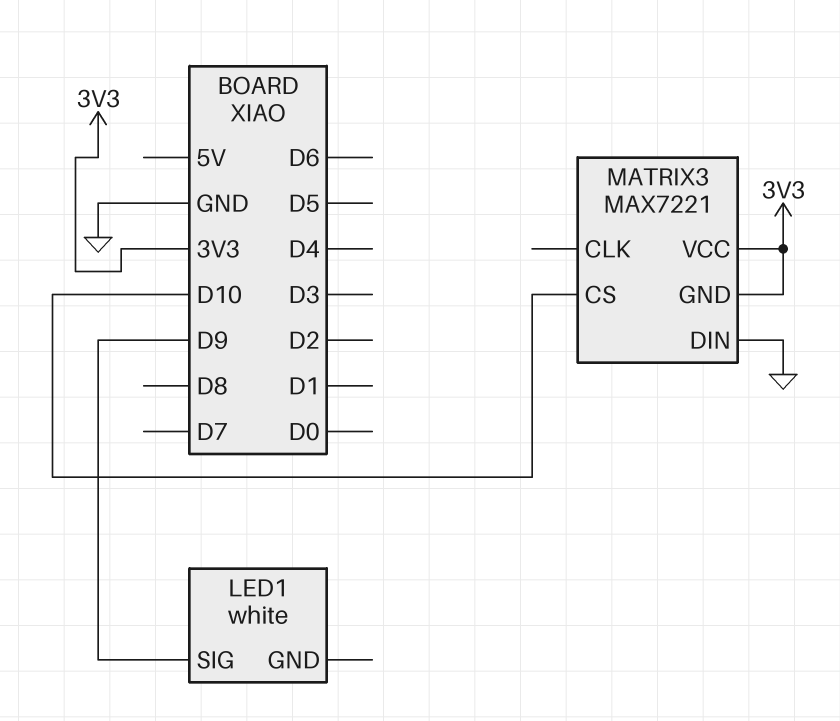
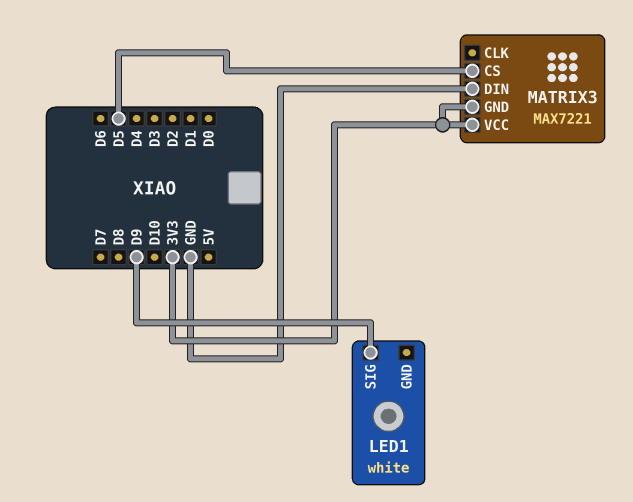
MATRIX3 pin CS: D10 -> D5

